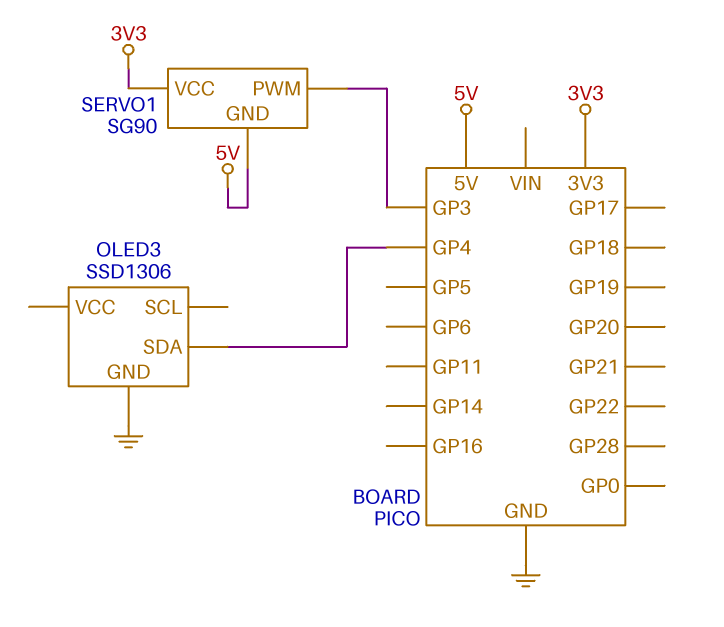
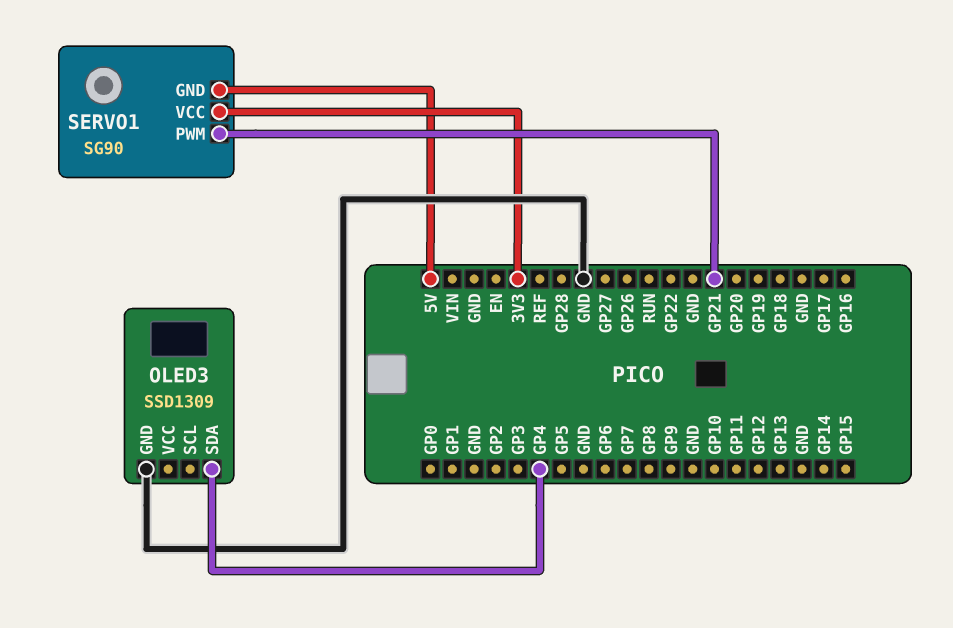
OLED3: SSD1306 -> SSD1309
SERVO1 pin PWM: GP3 -> GP21

